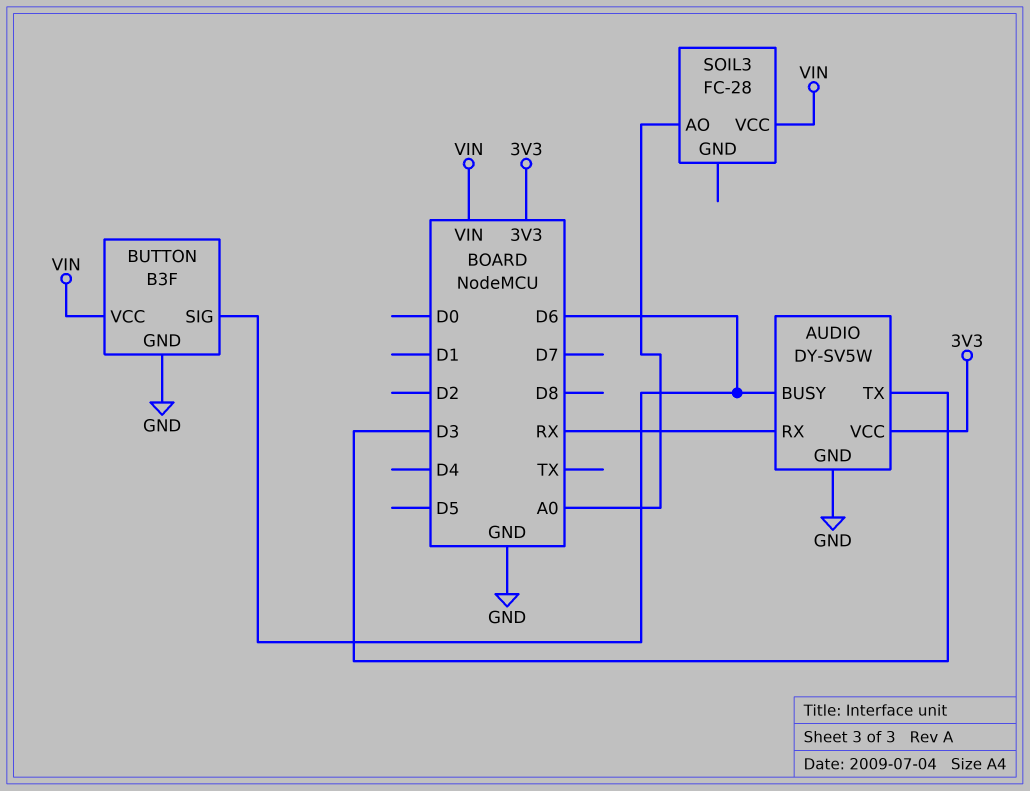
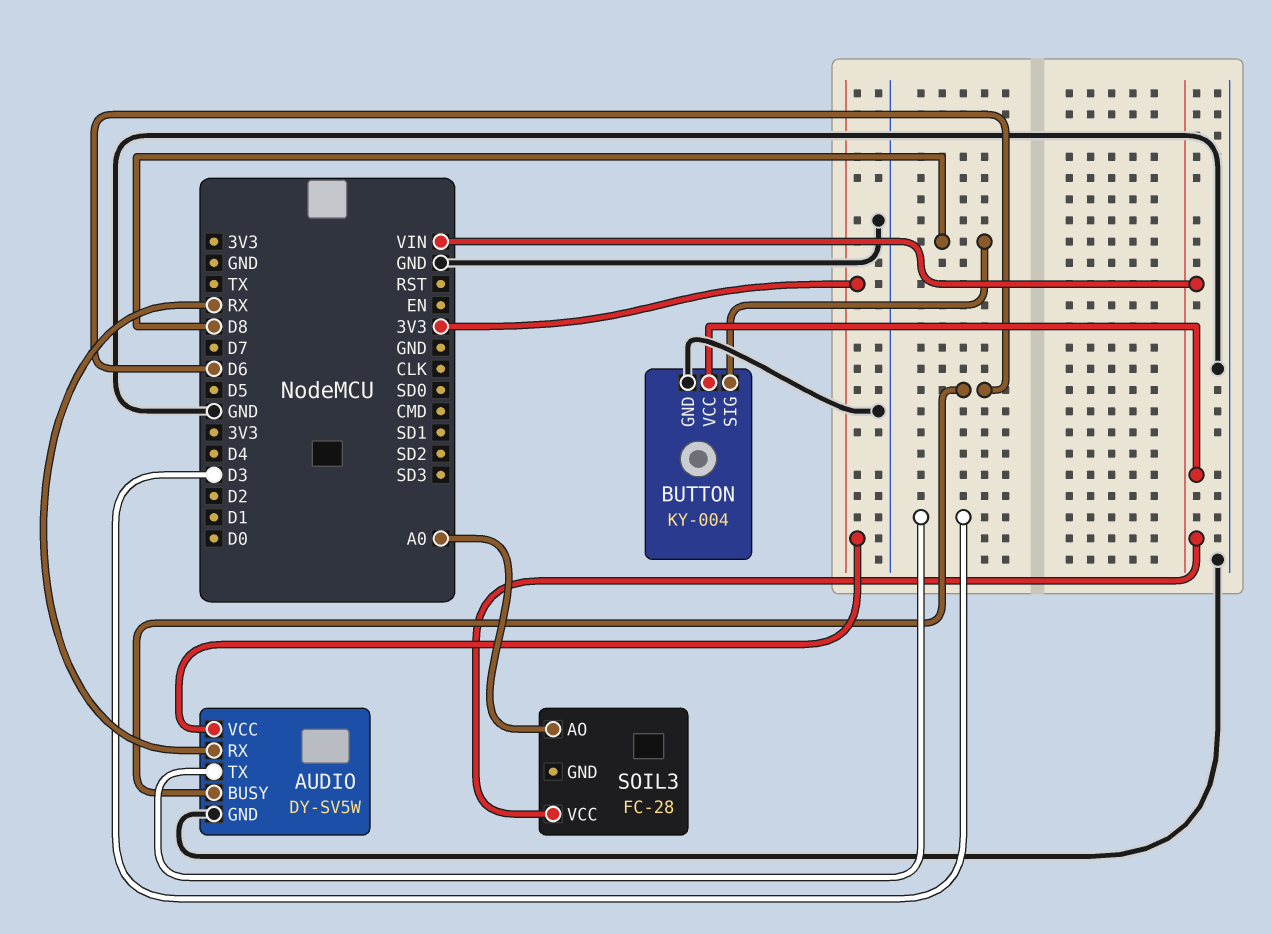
BUTTON: B3F -> KY-004
BUTTON pin SIG: D6 -> D8

